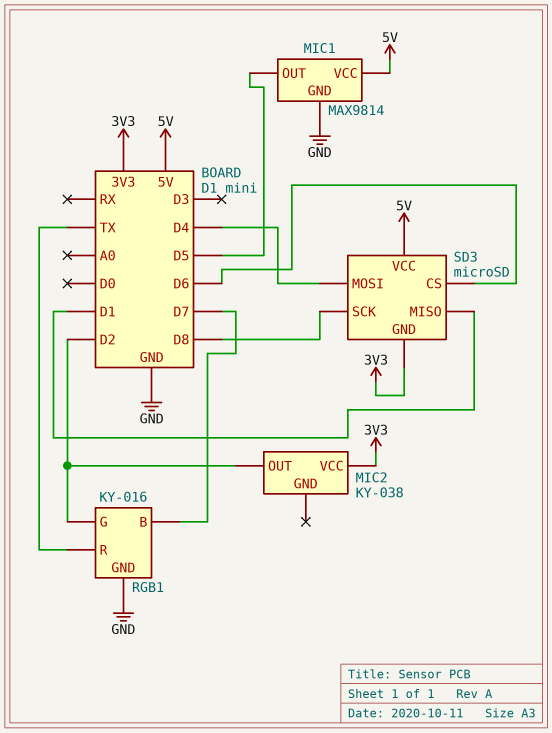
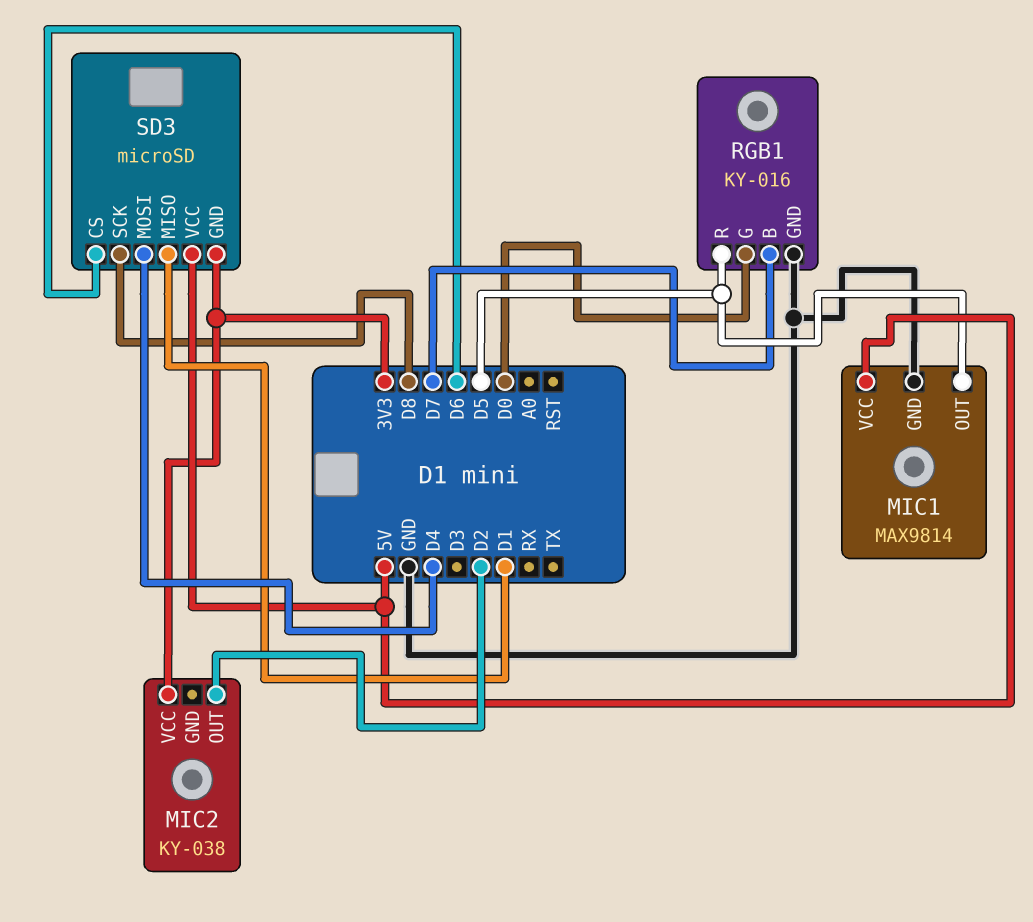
RGB1 pin G: D2 -> D0
RGB1 pin R: TX -> D5

